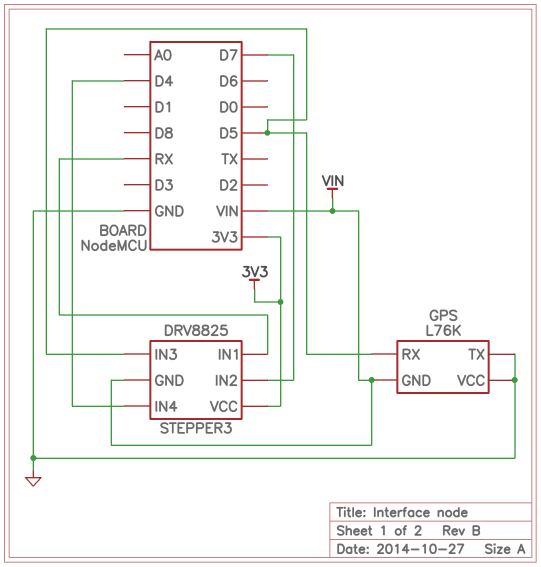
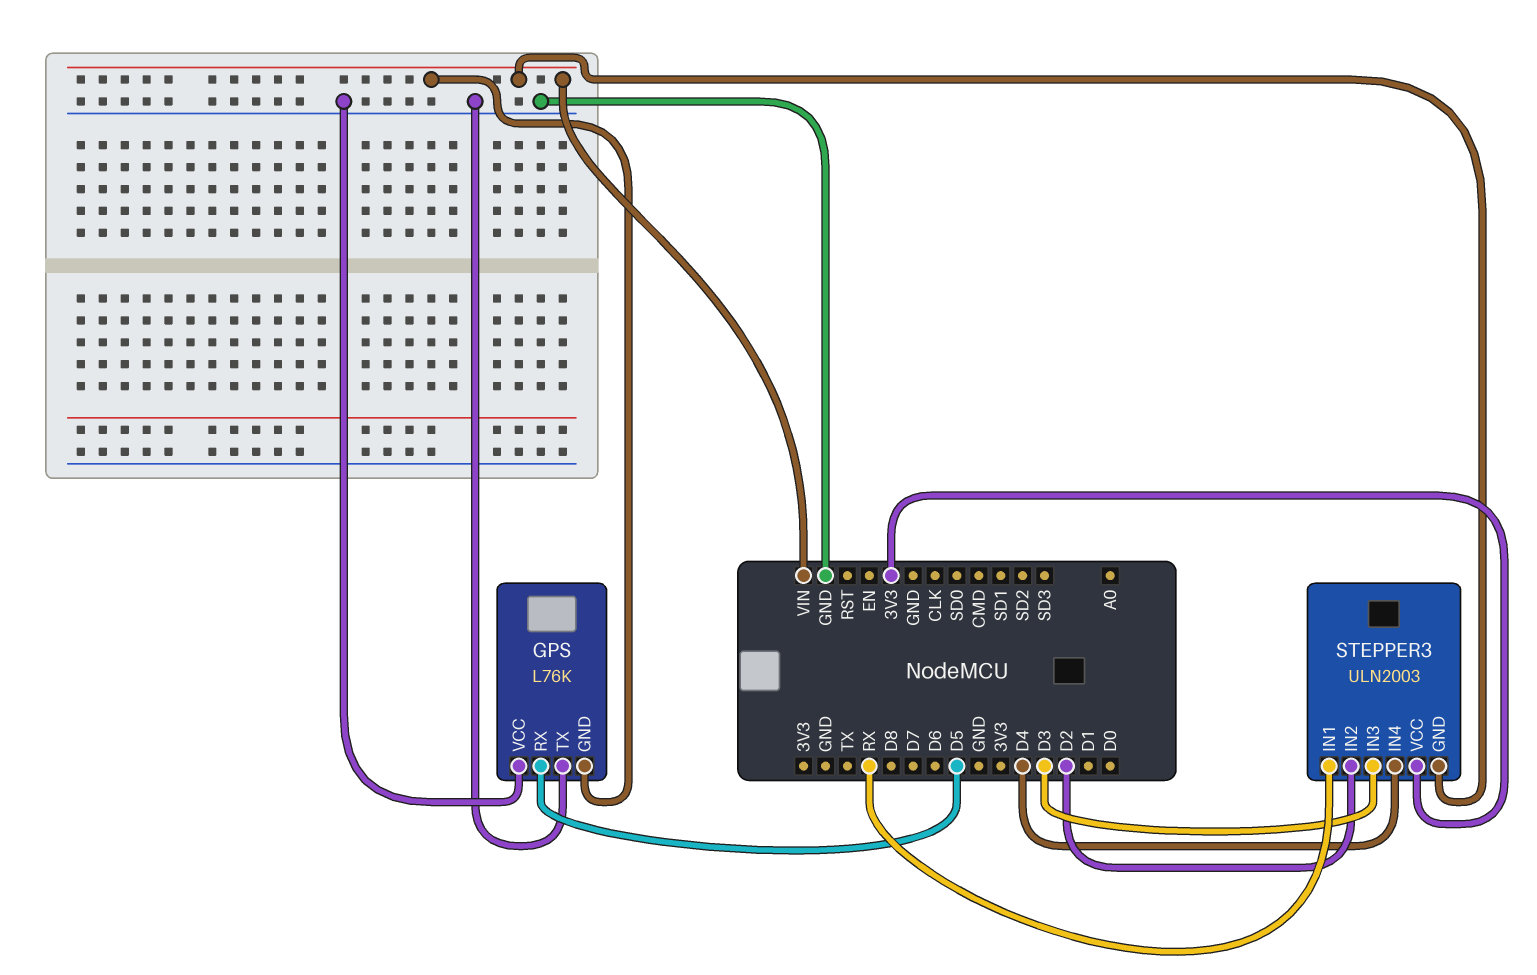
STEPPER3: DRV8825 -> ULN2003
STEPPER3 pin IN2: D7 -> D2
STEPPER3 pin IN3: D5 -> D3

